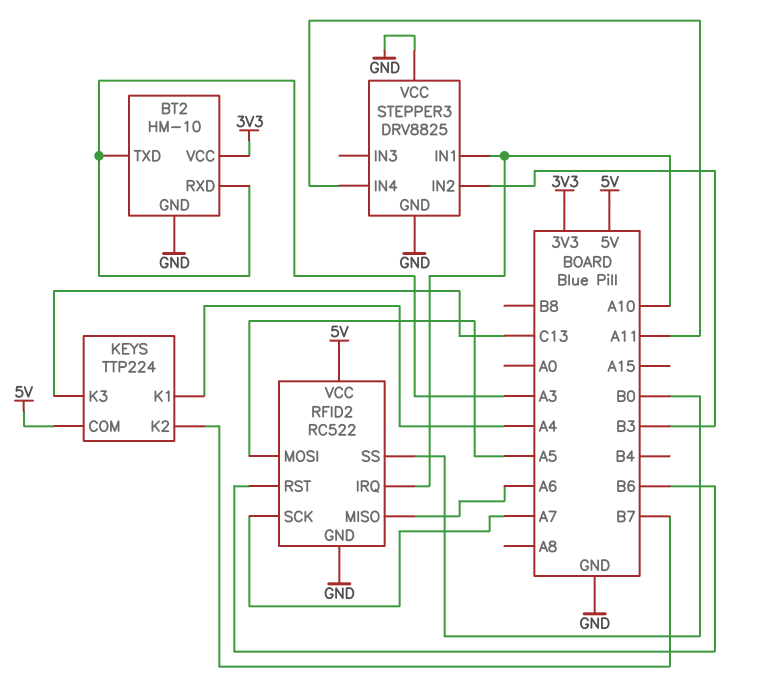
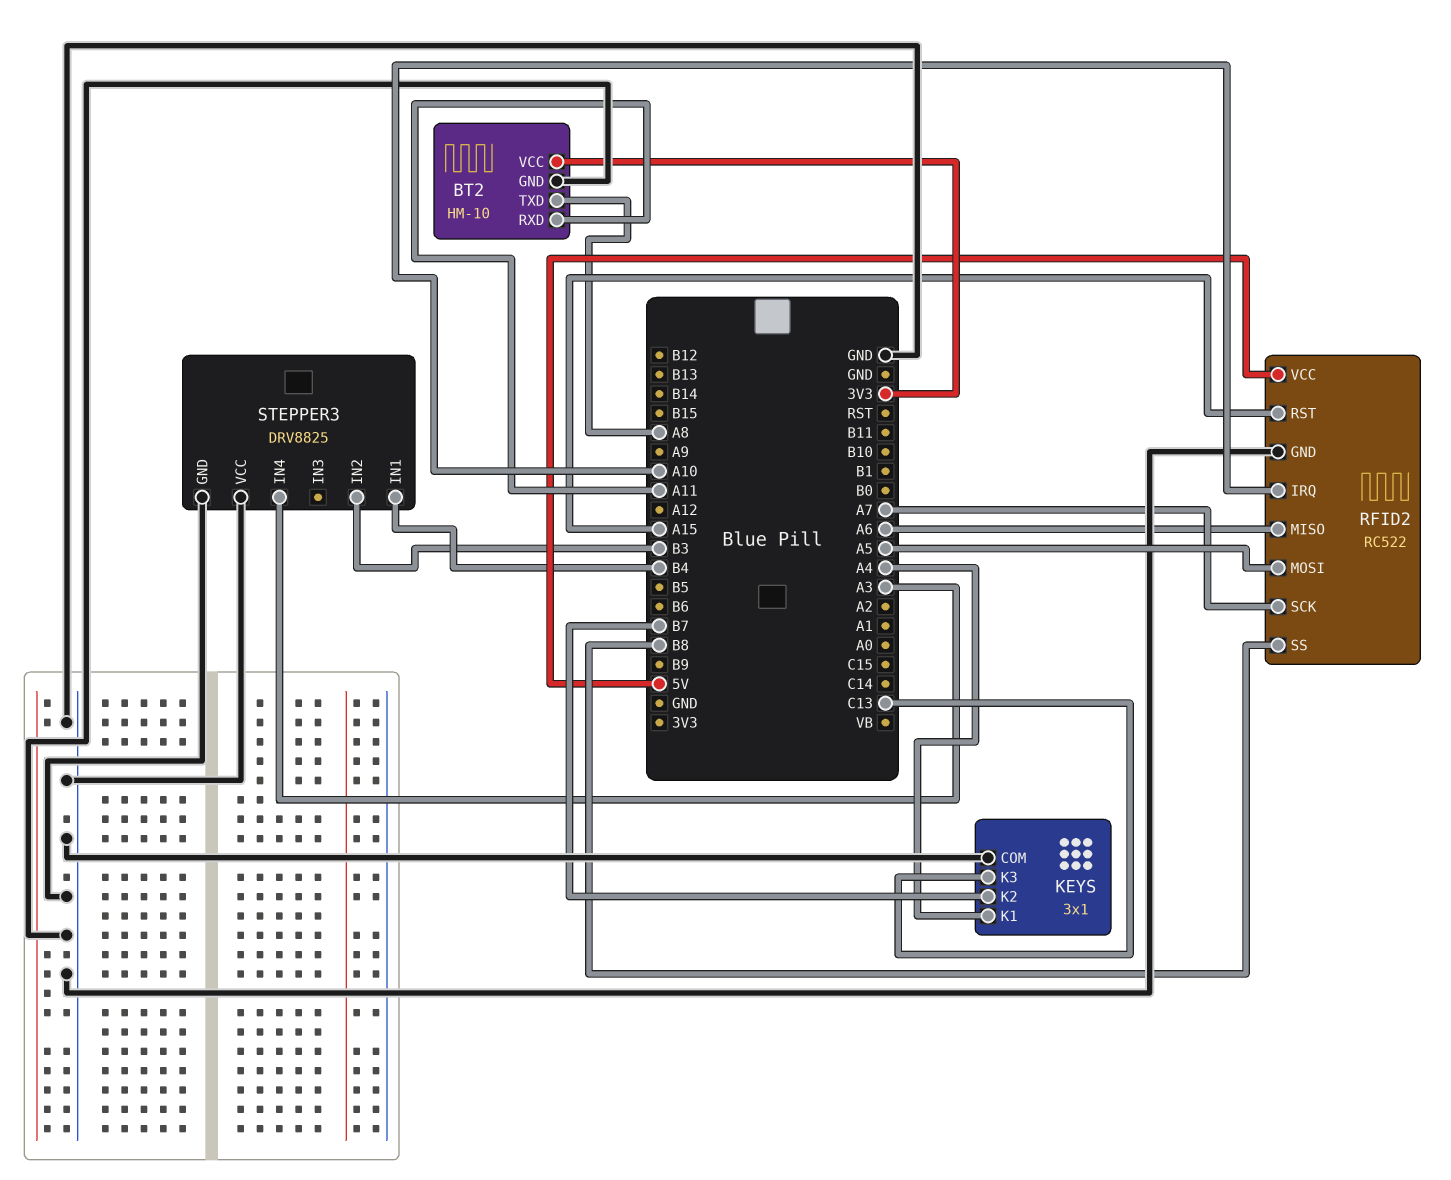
BT2 pin RXD: A3 -> A11
BT2 pin TXD: A3 -> A8
KEYS: TTP224 -> 3x1
KEYS pin COM: 5V -> GND
RFID2 pin RST: B6 -> A15
RFID2 pin SS: B0 -> B8
STEPPER3 pin IN1: A10 -> B4
STEPPER3 pin IN4: A11 -> A3

